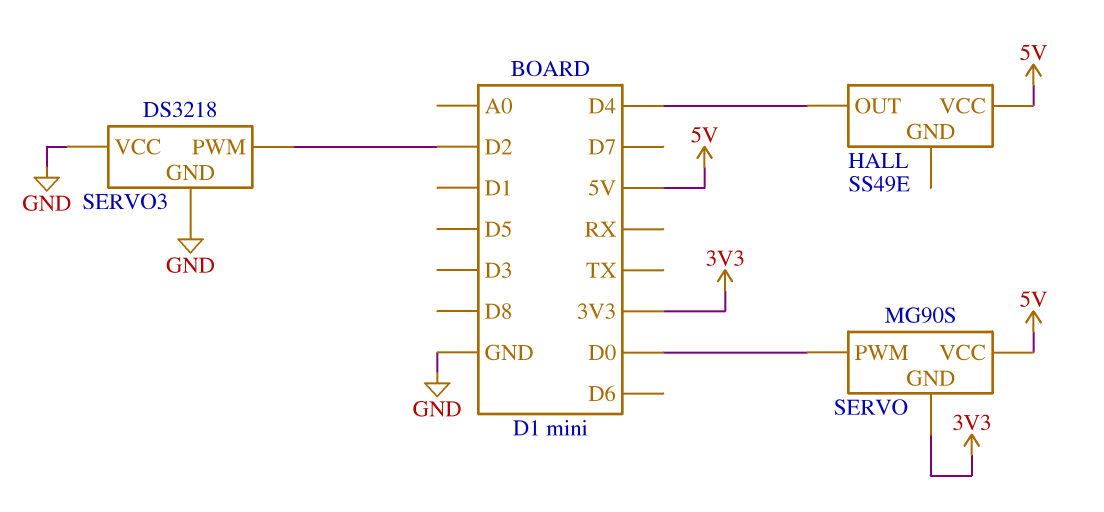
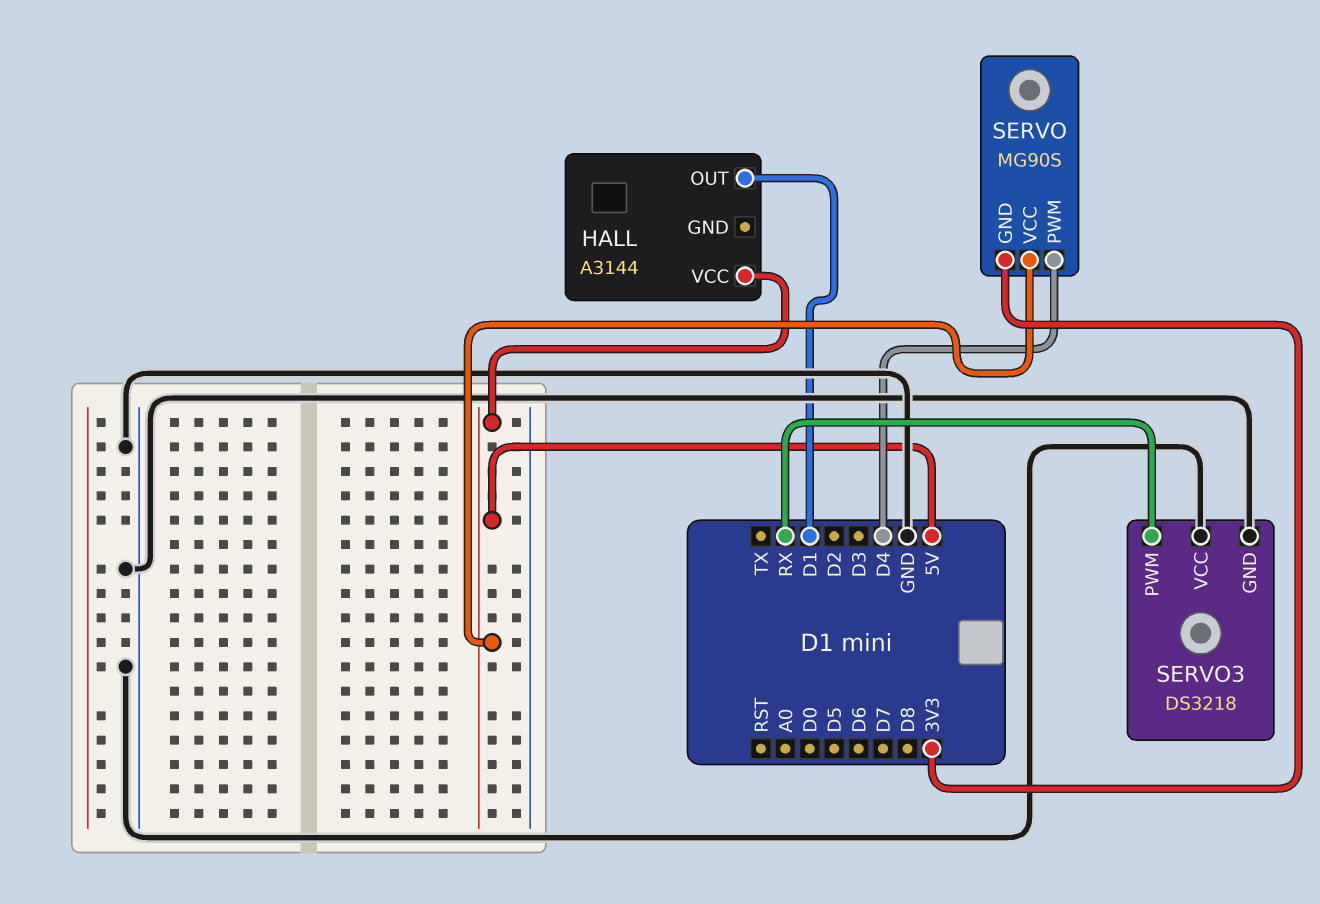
HALL: SS49E -> A3144
HALL pin OUT: D4 -> D1
SERVO pin PWM: D0 -> D4
SERVO3 pin PWM: D2 -> RX

